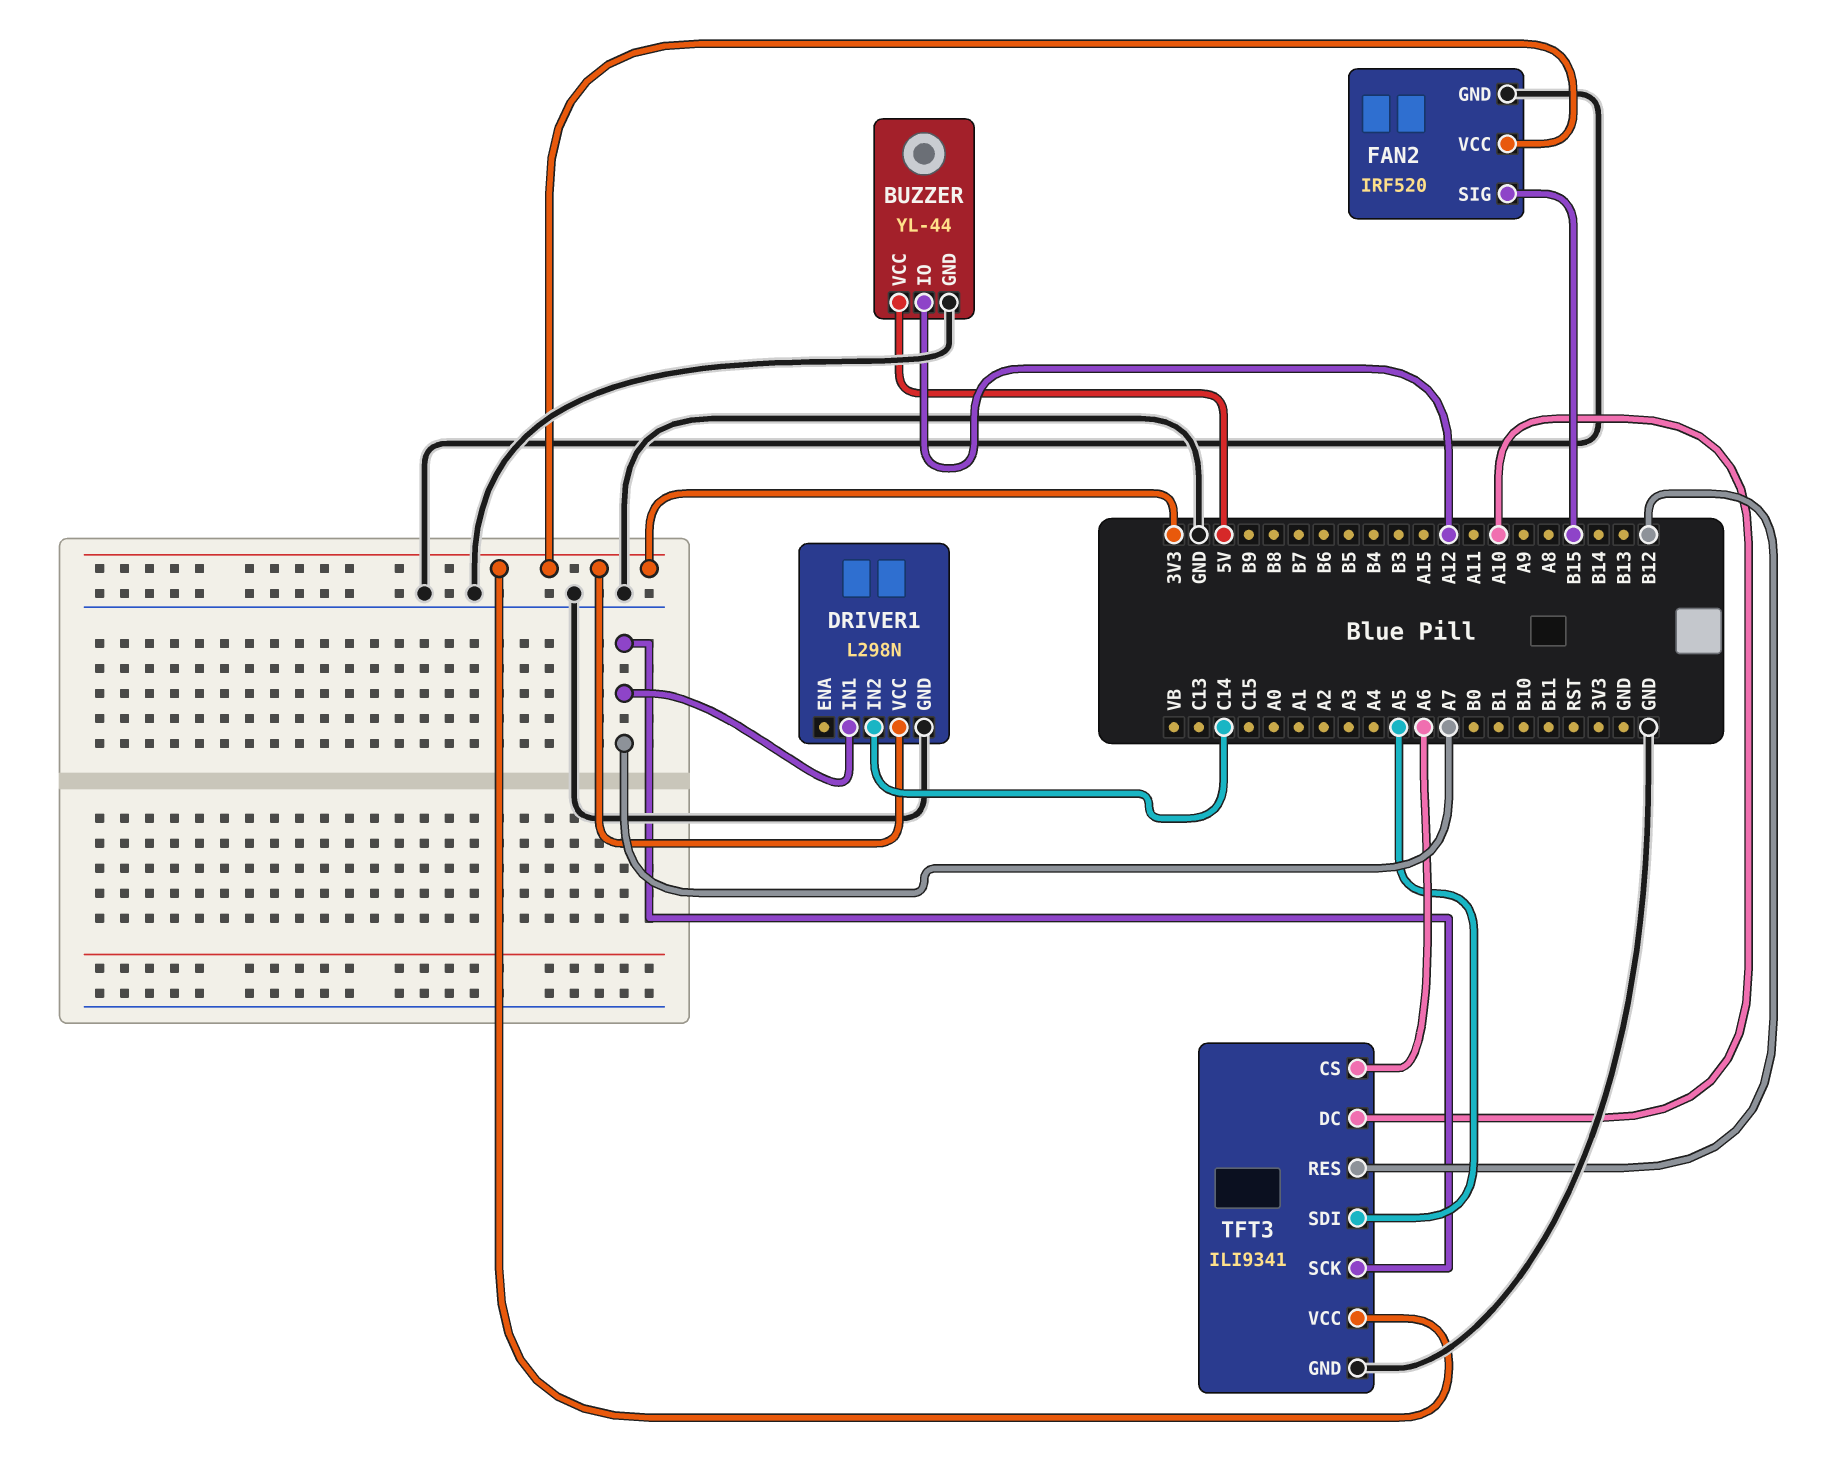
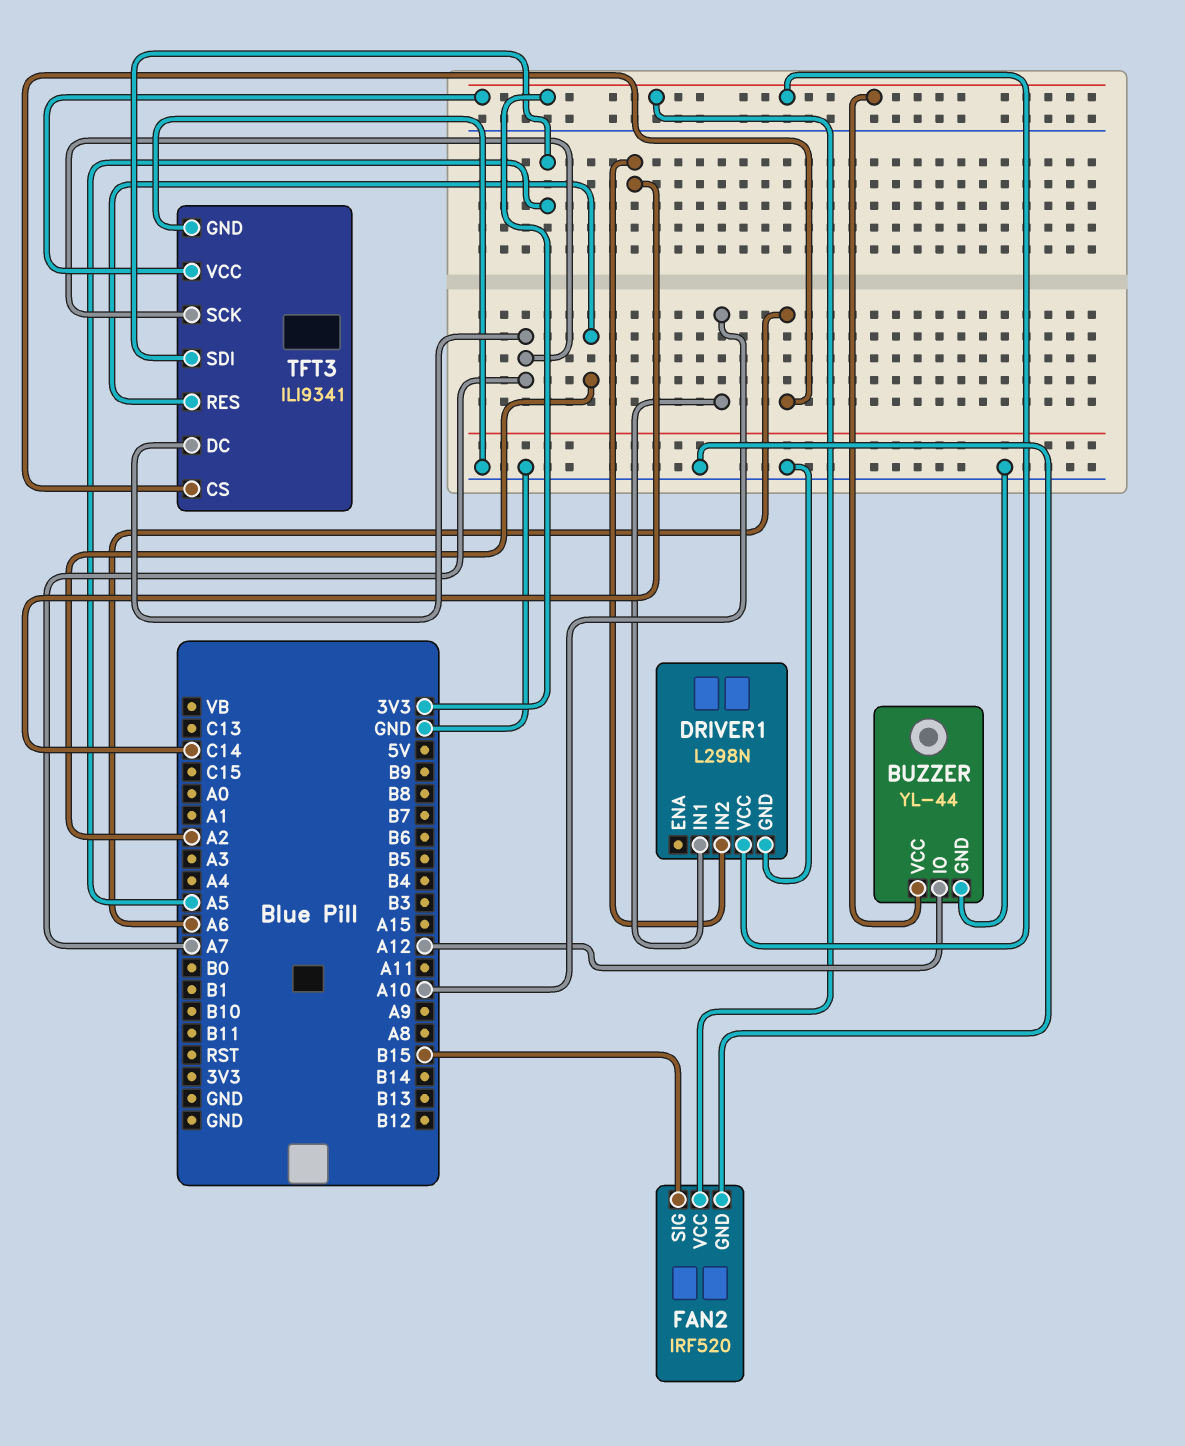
BUZZER pin VCC: 5V -> 3V3
DRIVER1 pin IN1: A7 -> A10
TFT3 pin DC: A10 -> A7
TFT3 pin RES: B12 -> A2

